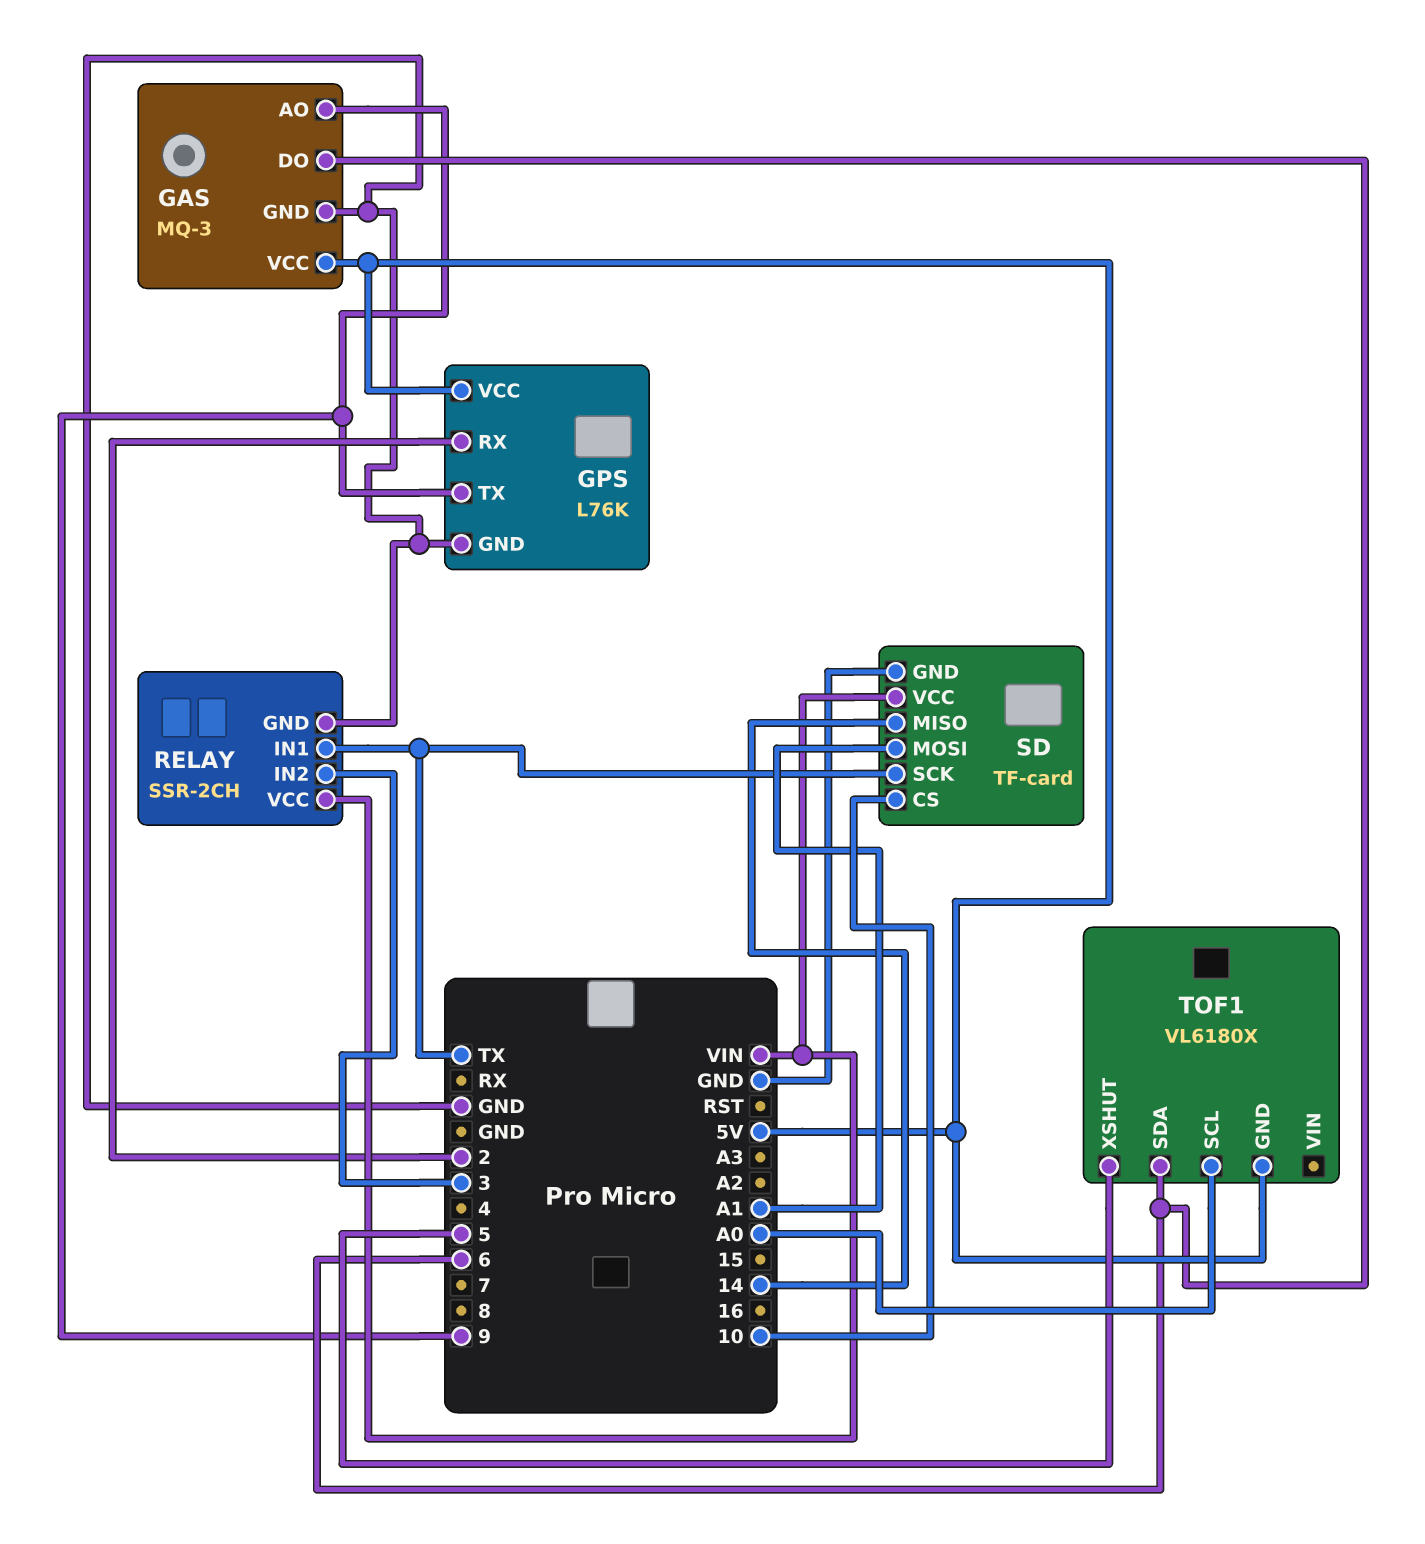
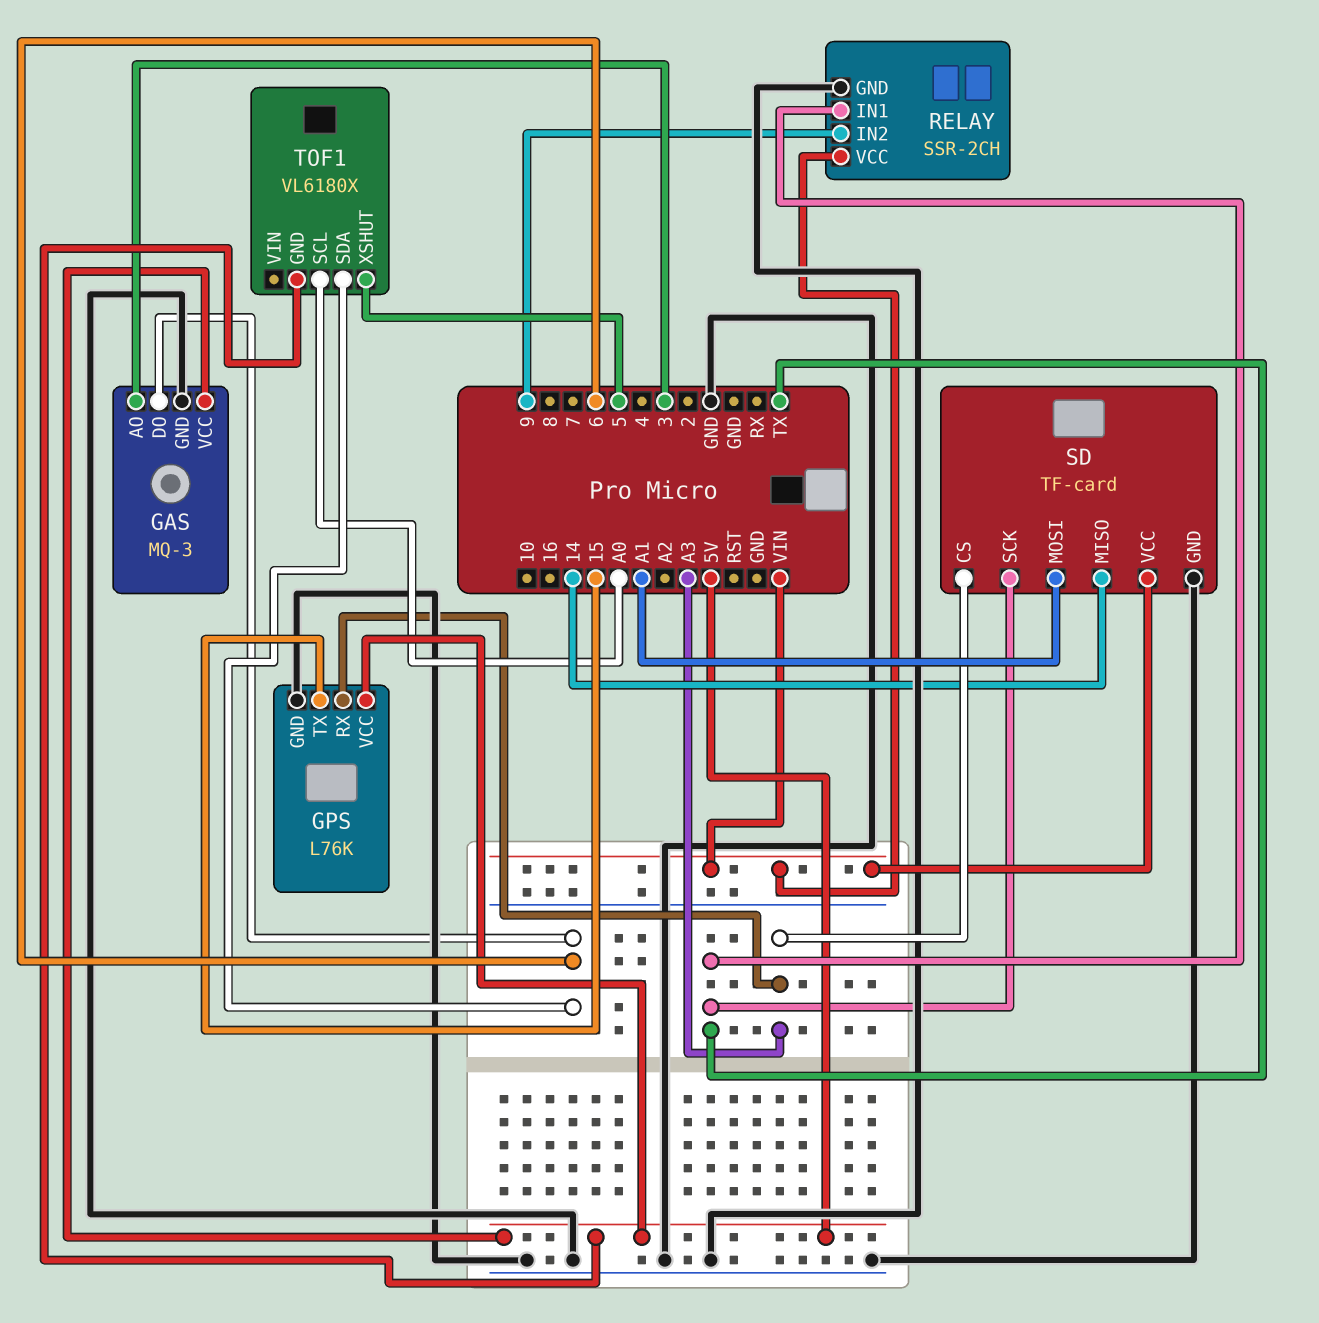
GAS pin AO: 9 -> 3
GPS pin RX: 2 -> A3
GPS pin TX: 9 -> 15
RELAY pin IN2: 3 -> 9
SD pin CS: 10 -> A3

